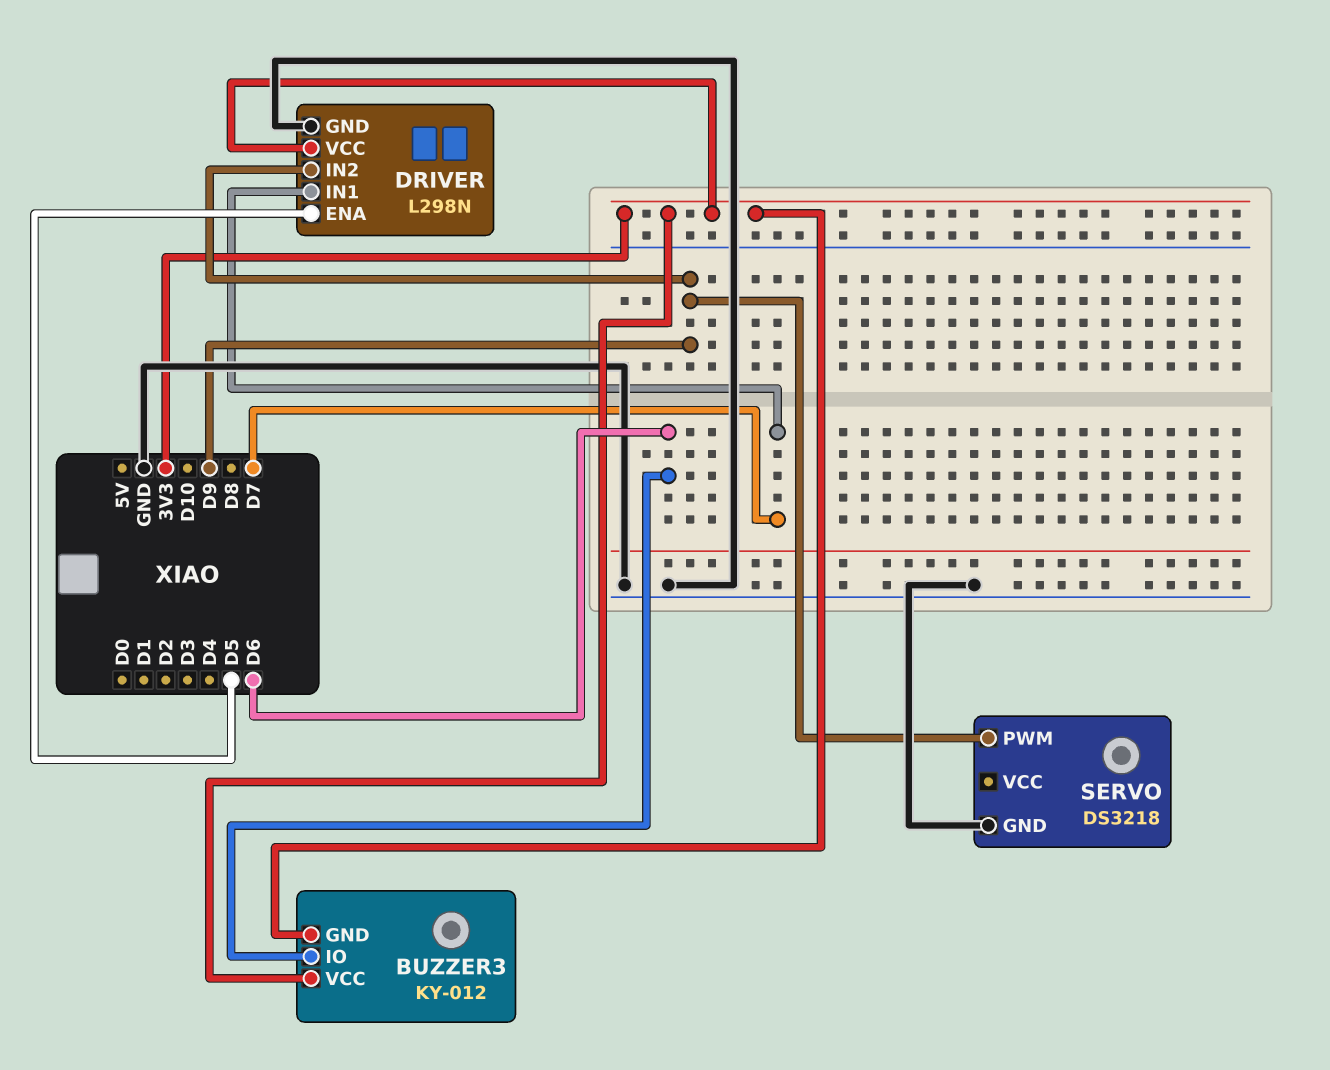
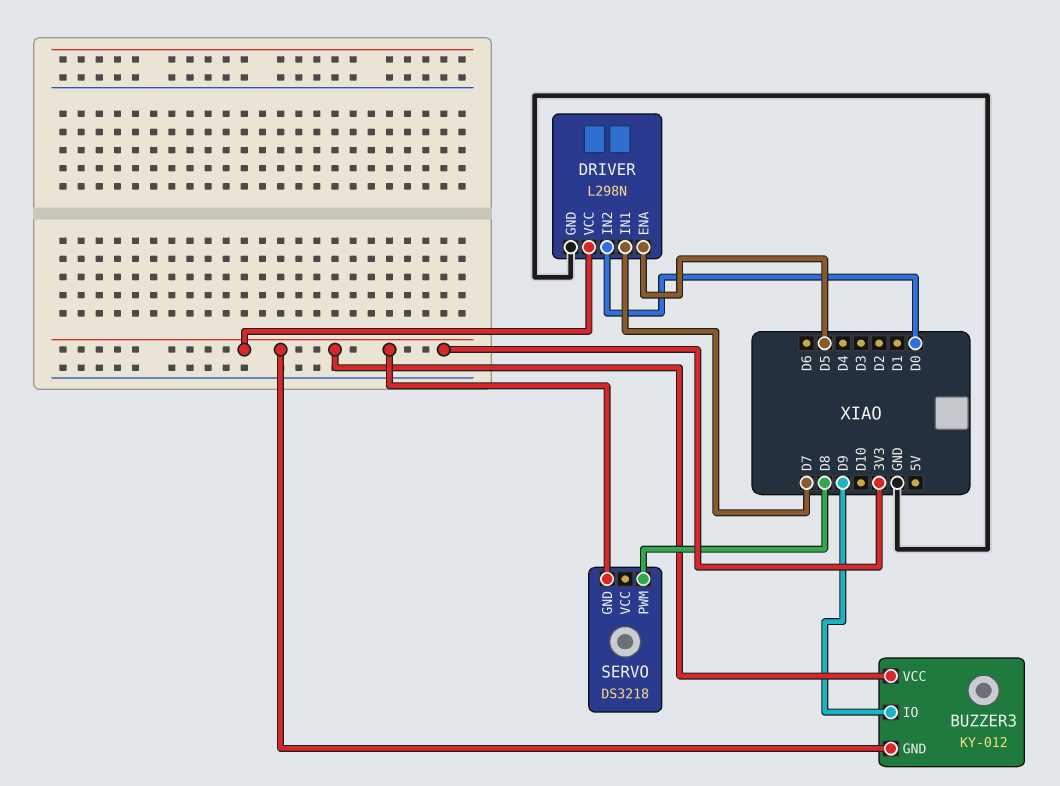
BUZZER3 pin IO: D6 -> D9
DRIVER pin IN2: D9 -> D0
SERVO pin GND: GND -> 3V3
SERVO pin PWM: D9 -> D8

